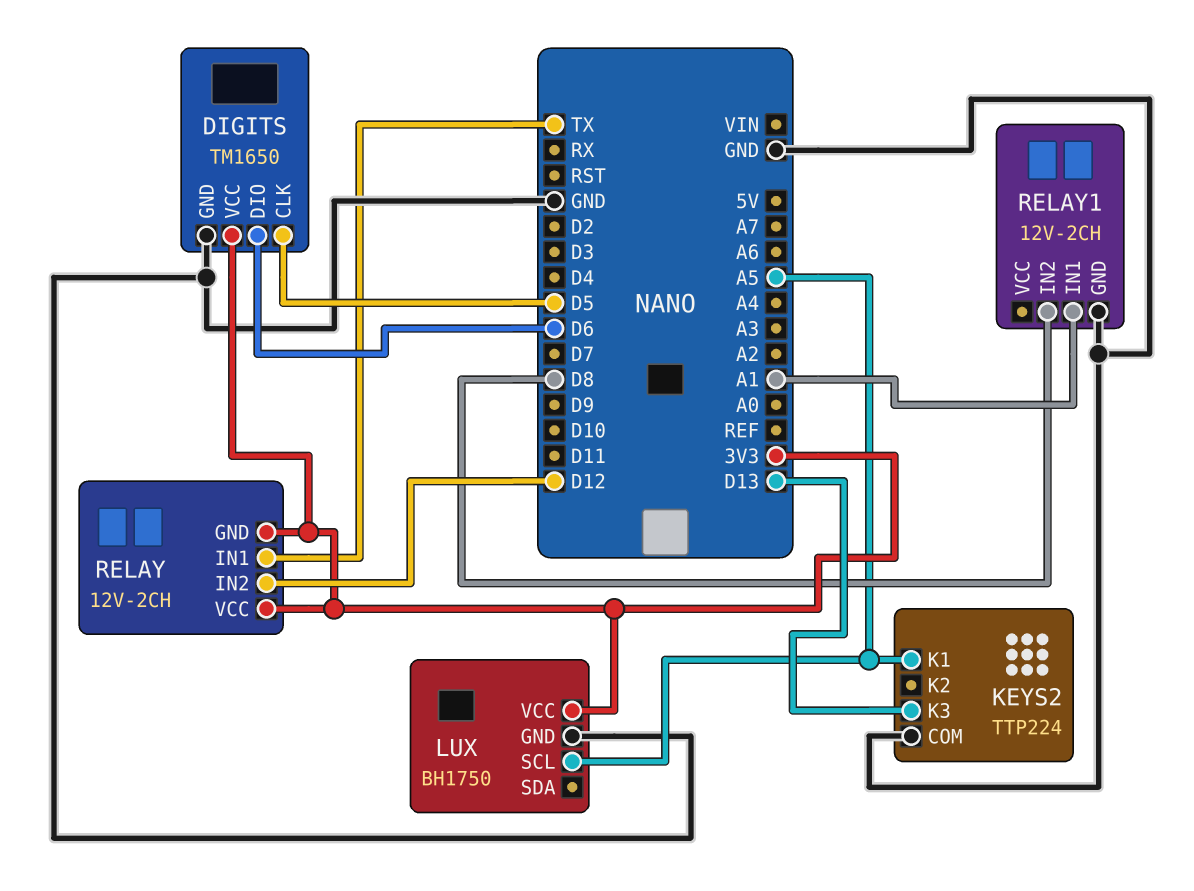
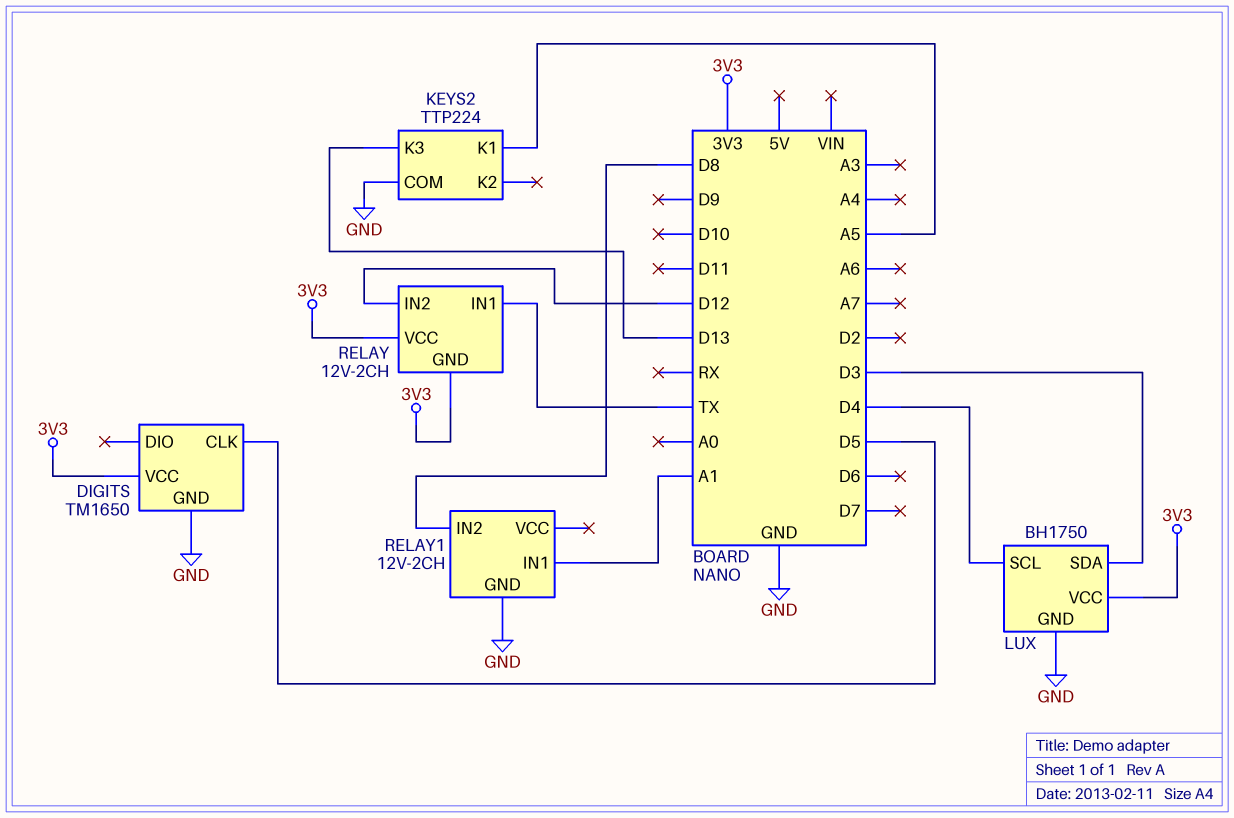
DIGITS pin DIO: D6 -> none
LUX pin SCL: A5 -> D4
LUX pin SDA: none -> D3

